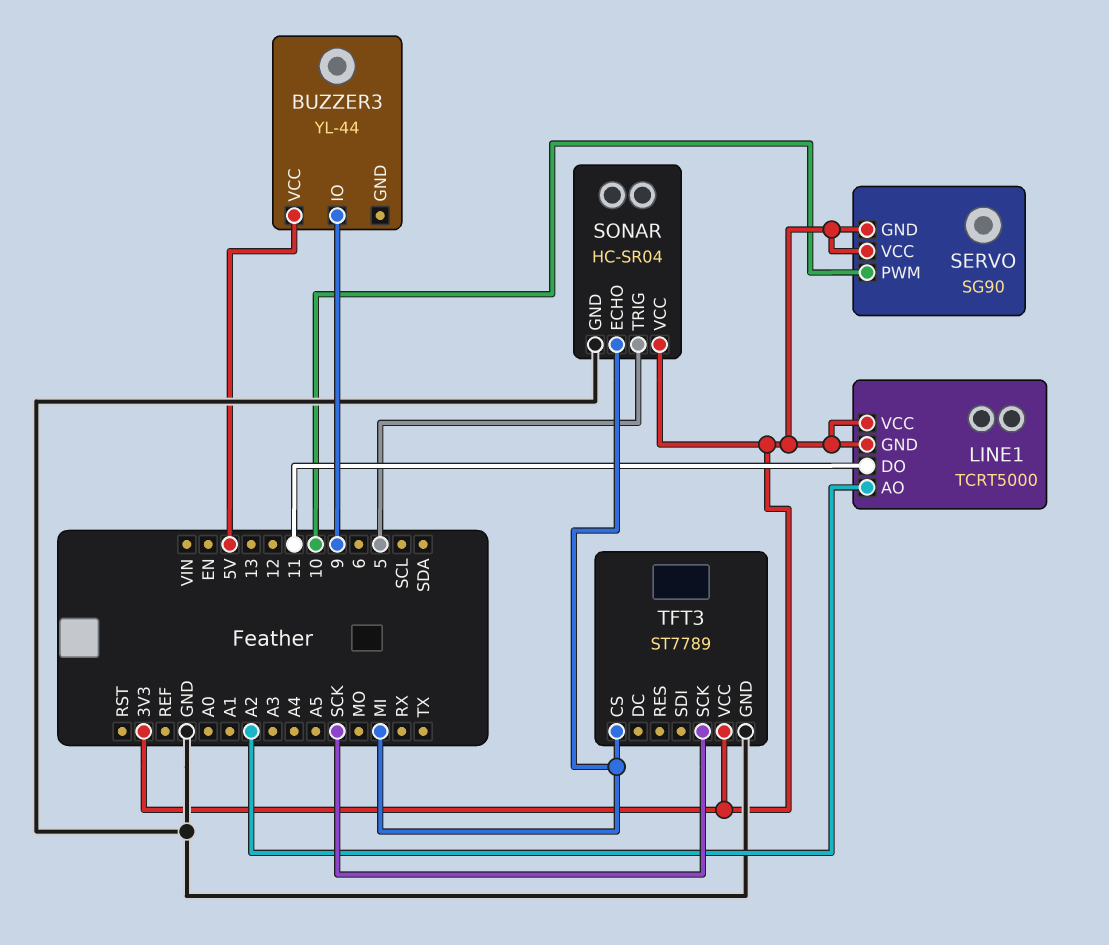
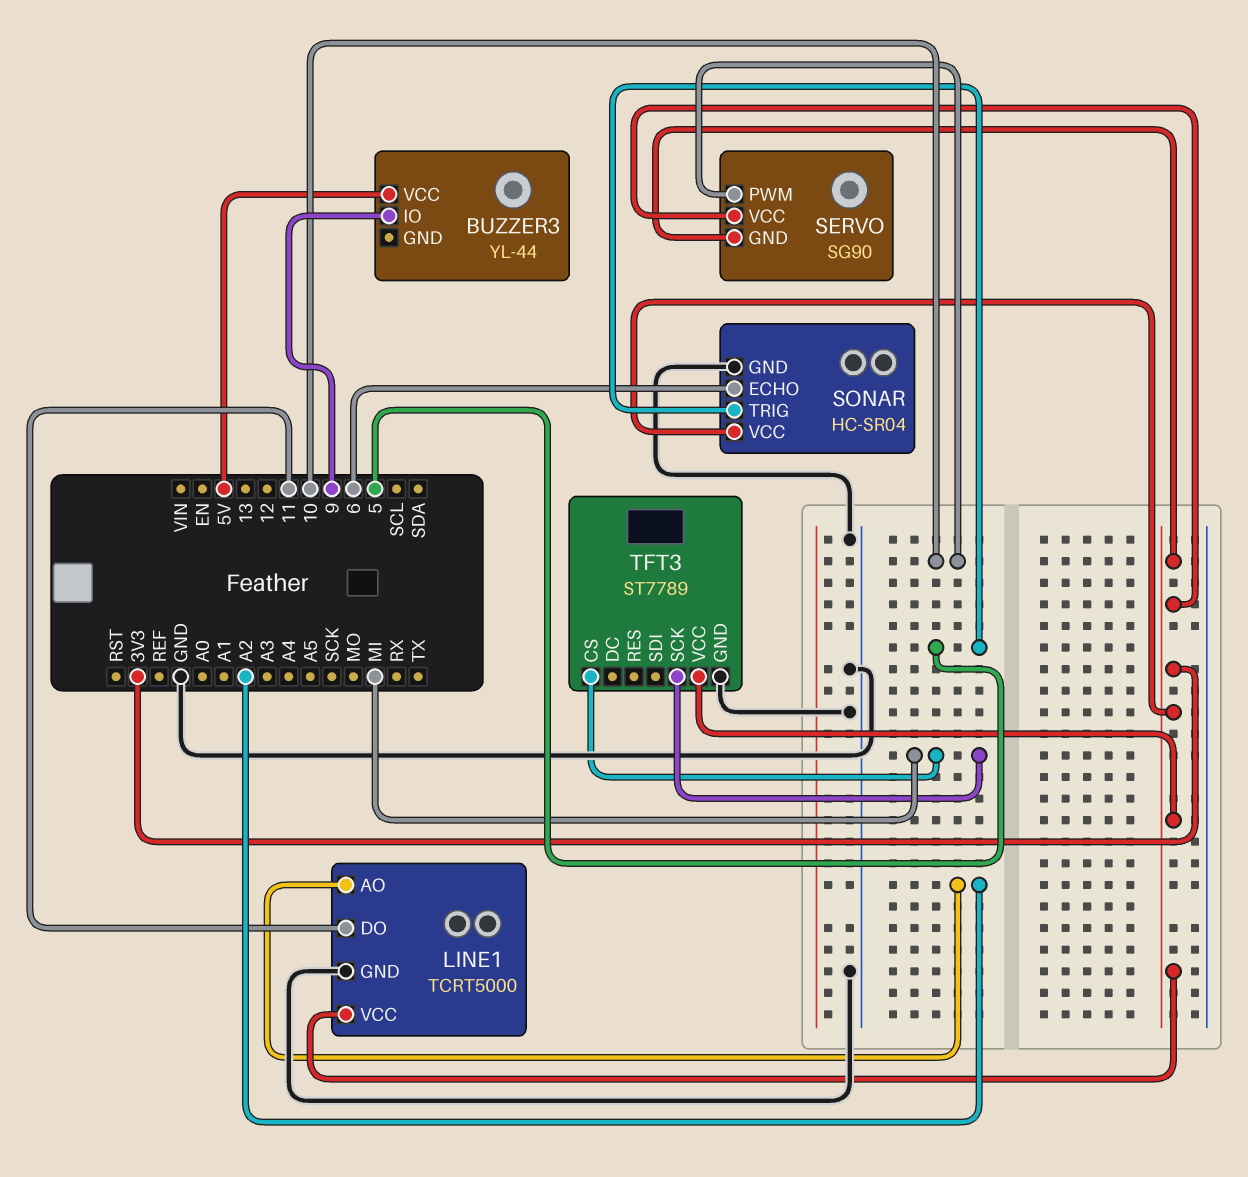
LINE1 pin GND: 3V3 -> GND
SONAR pin ECHO: MI -> 6
TFT3 pin SCK: SCK -> MI

